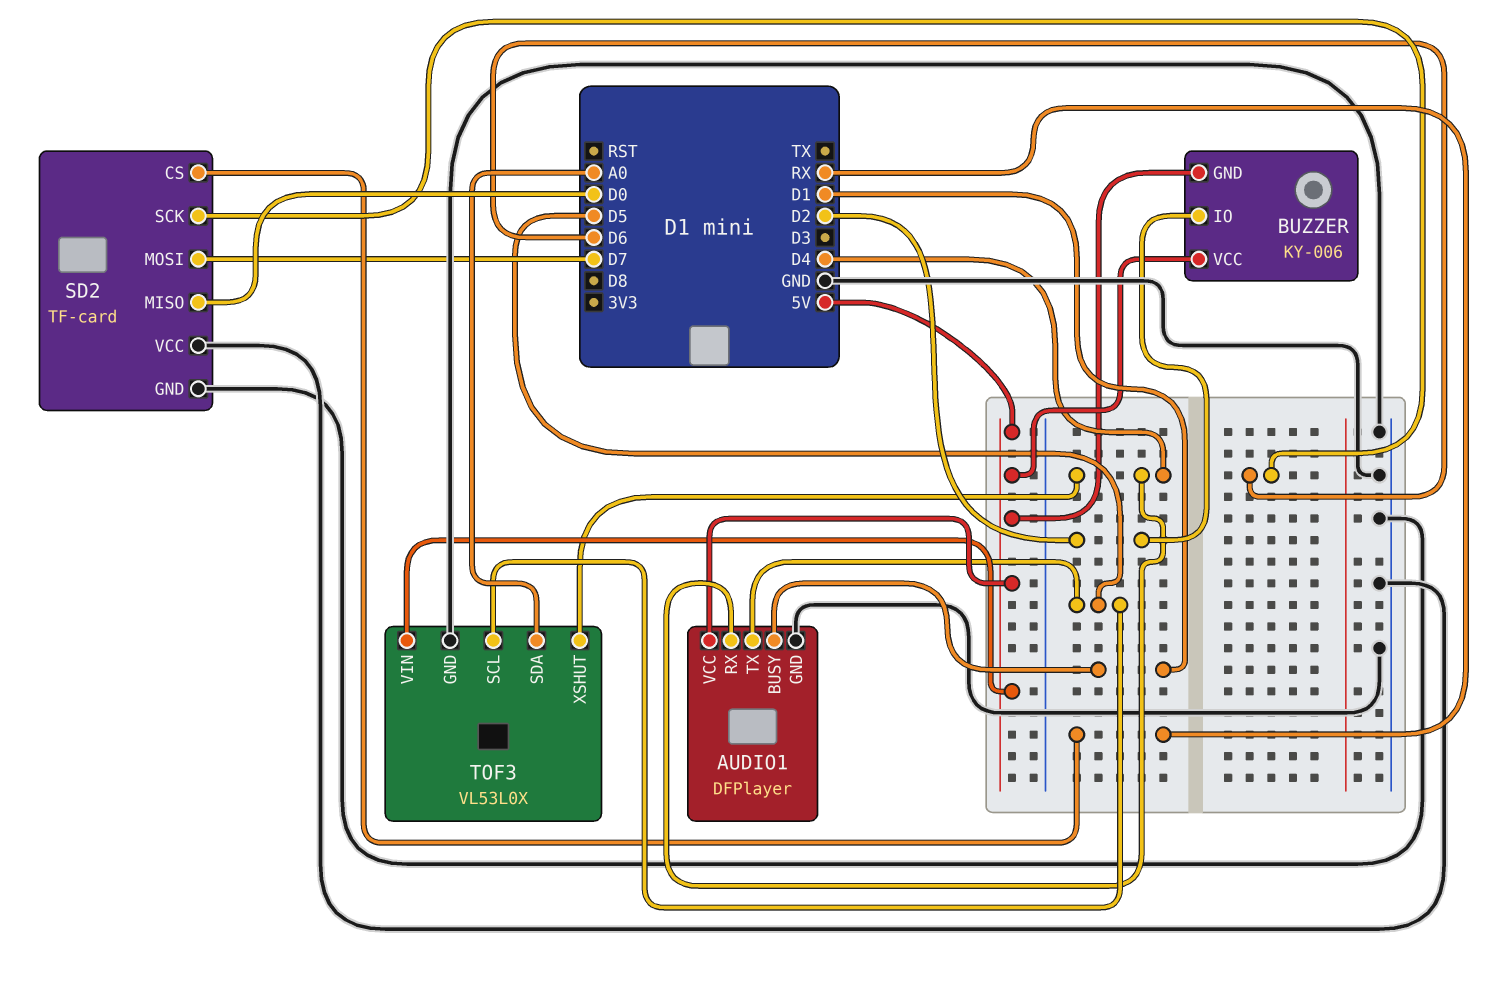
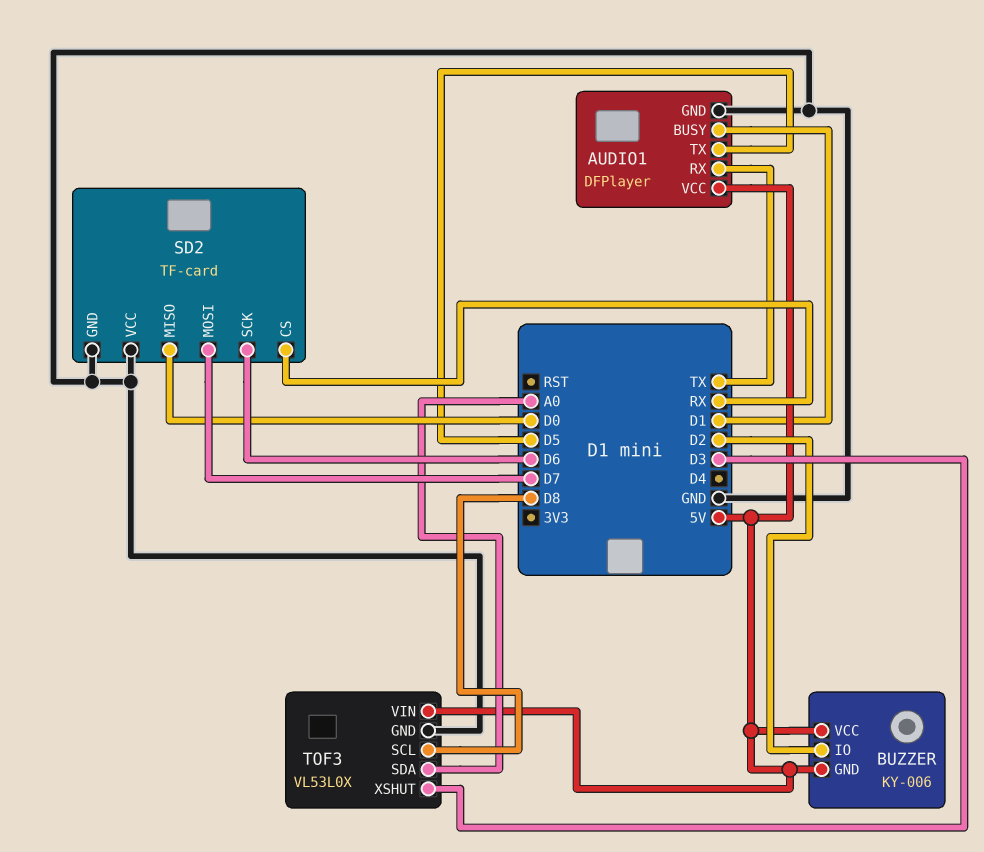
AUDIO1 pin RX: D4 -> TX
TOF3 pin SCL: D5 -> D8
TOF3 pin XSHUT: D4 -> D3

